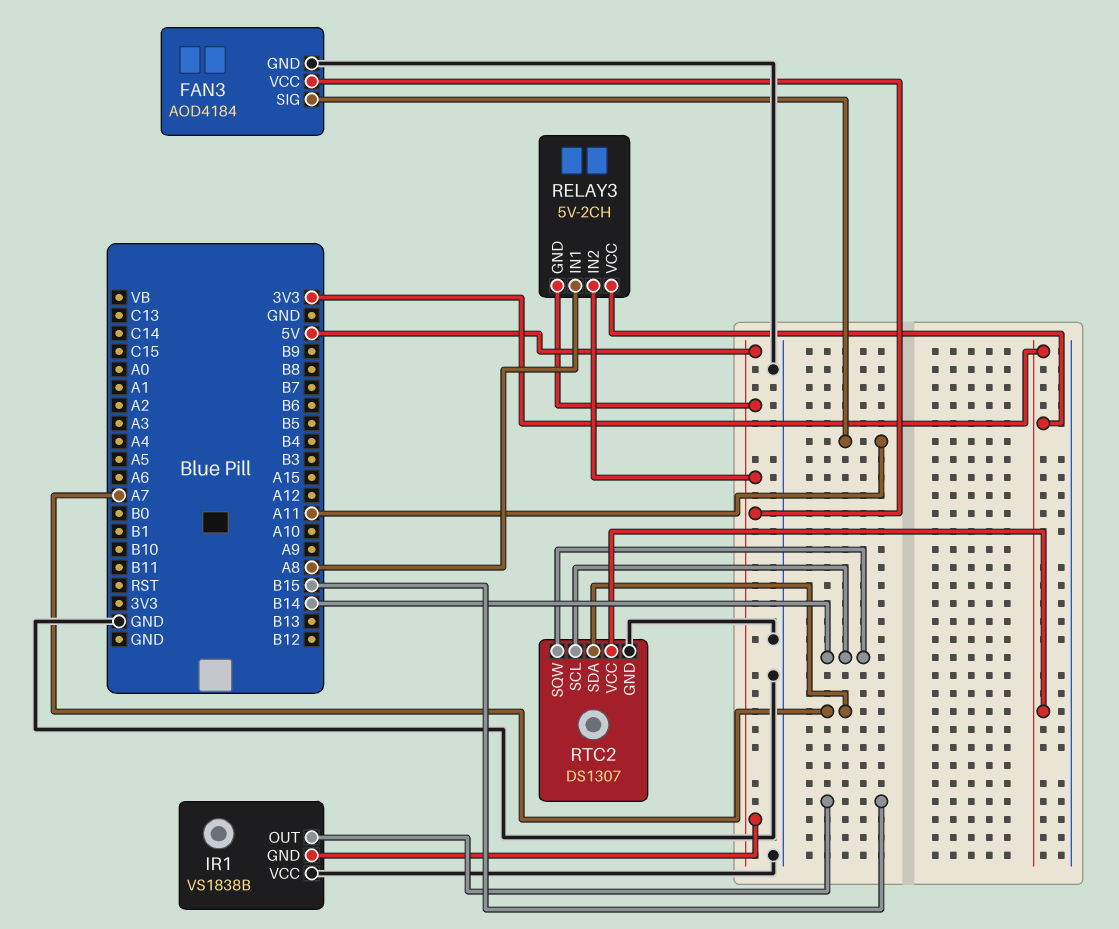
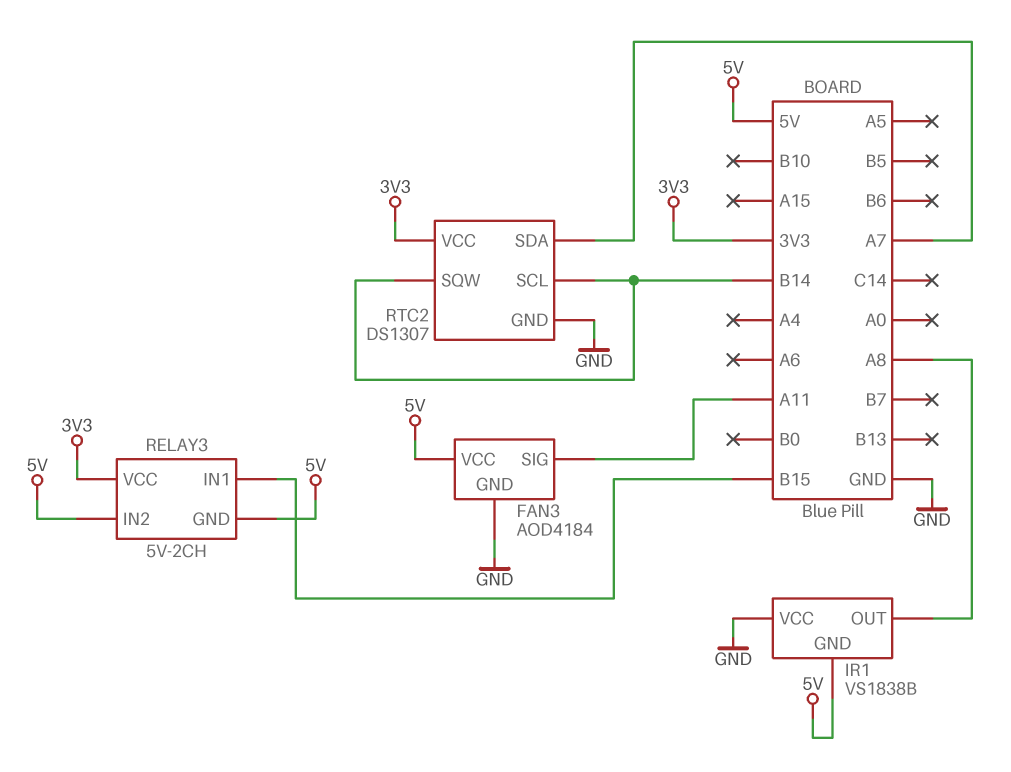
IR1 pin OUT: B15 -> A8
RELAY3 pin IN1: A8 -> B15

